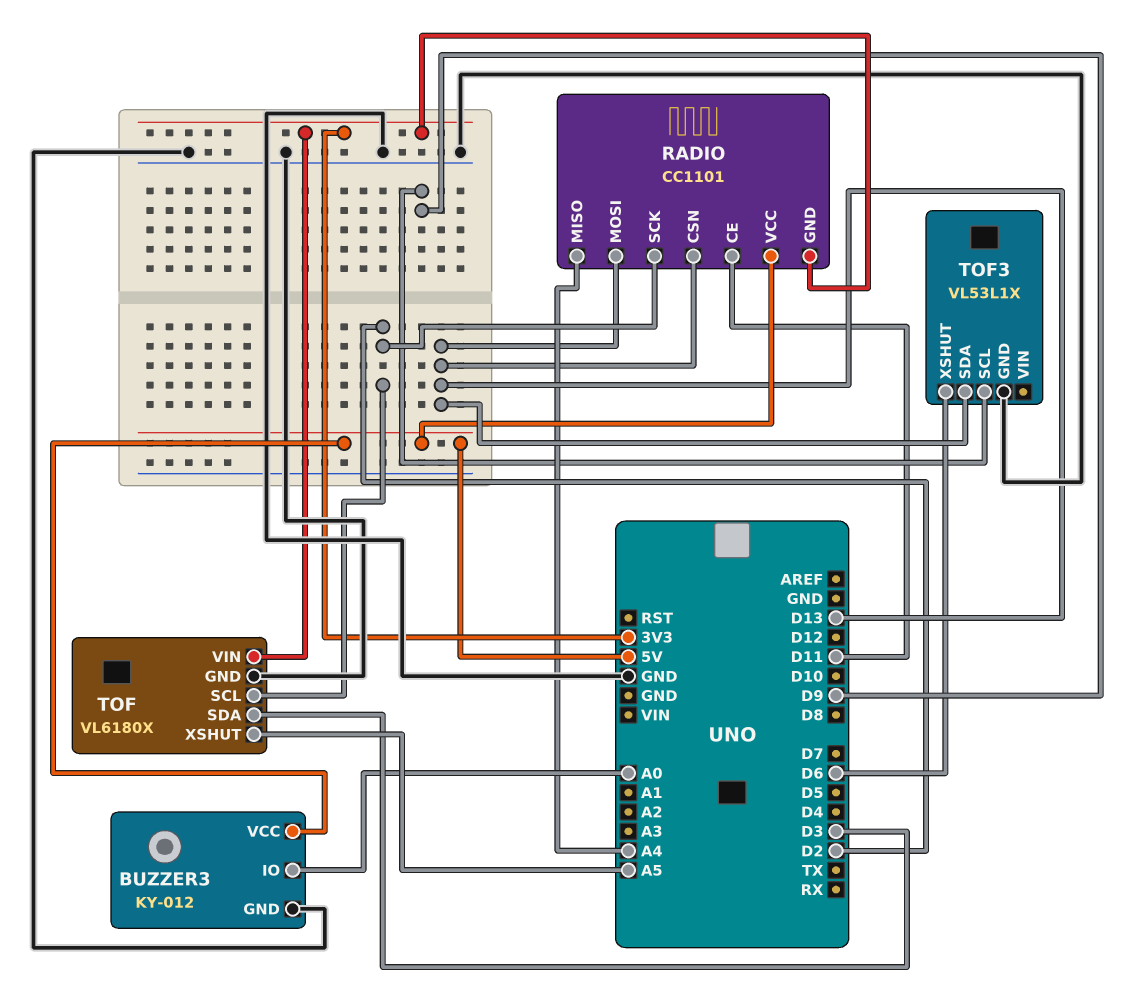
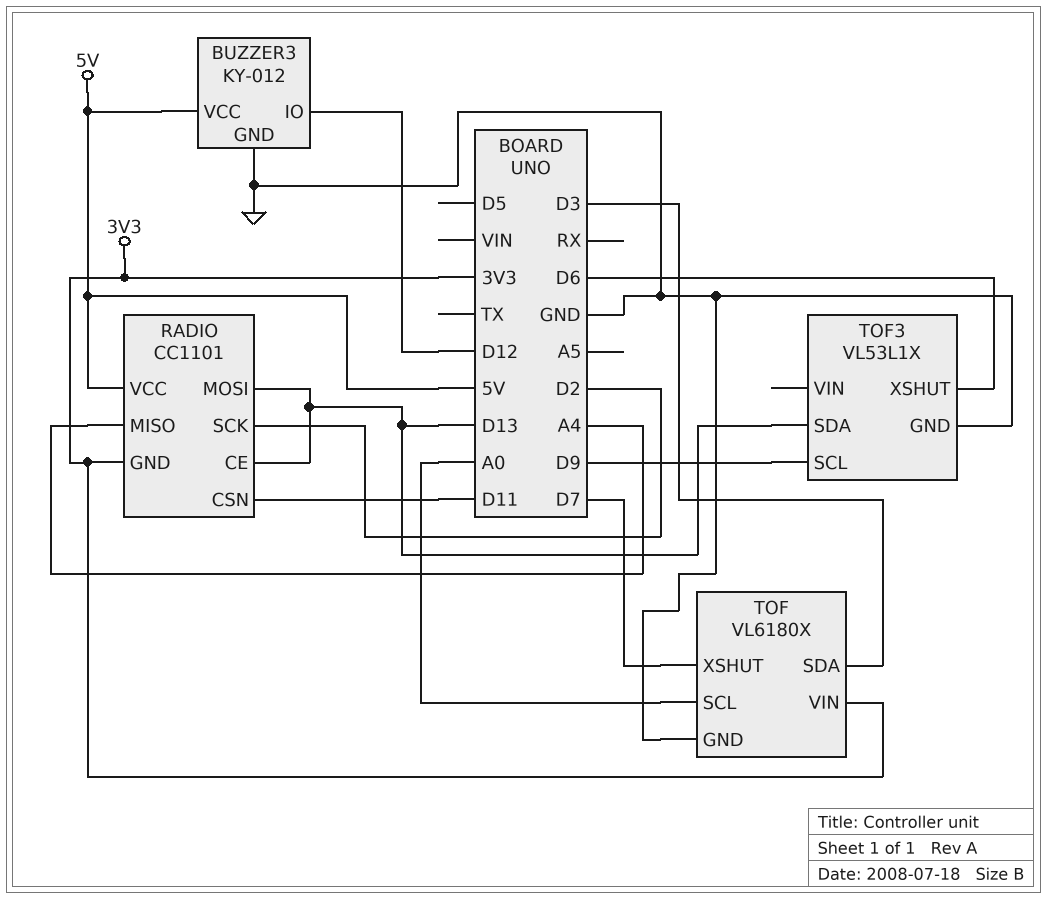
BUZZER3 pin IO: A0 -> D12
RADIO pin CE: D11 -> D13
RADIO pin CSN: D13 -> D11
TOF pin SCL: D2 -> A0
TOF pin XSHUT: A5 -> D7

